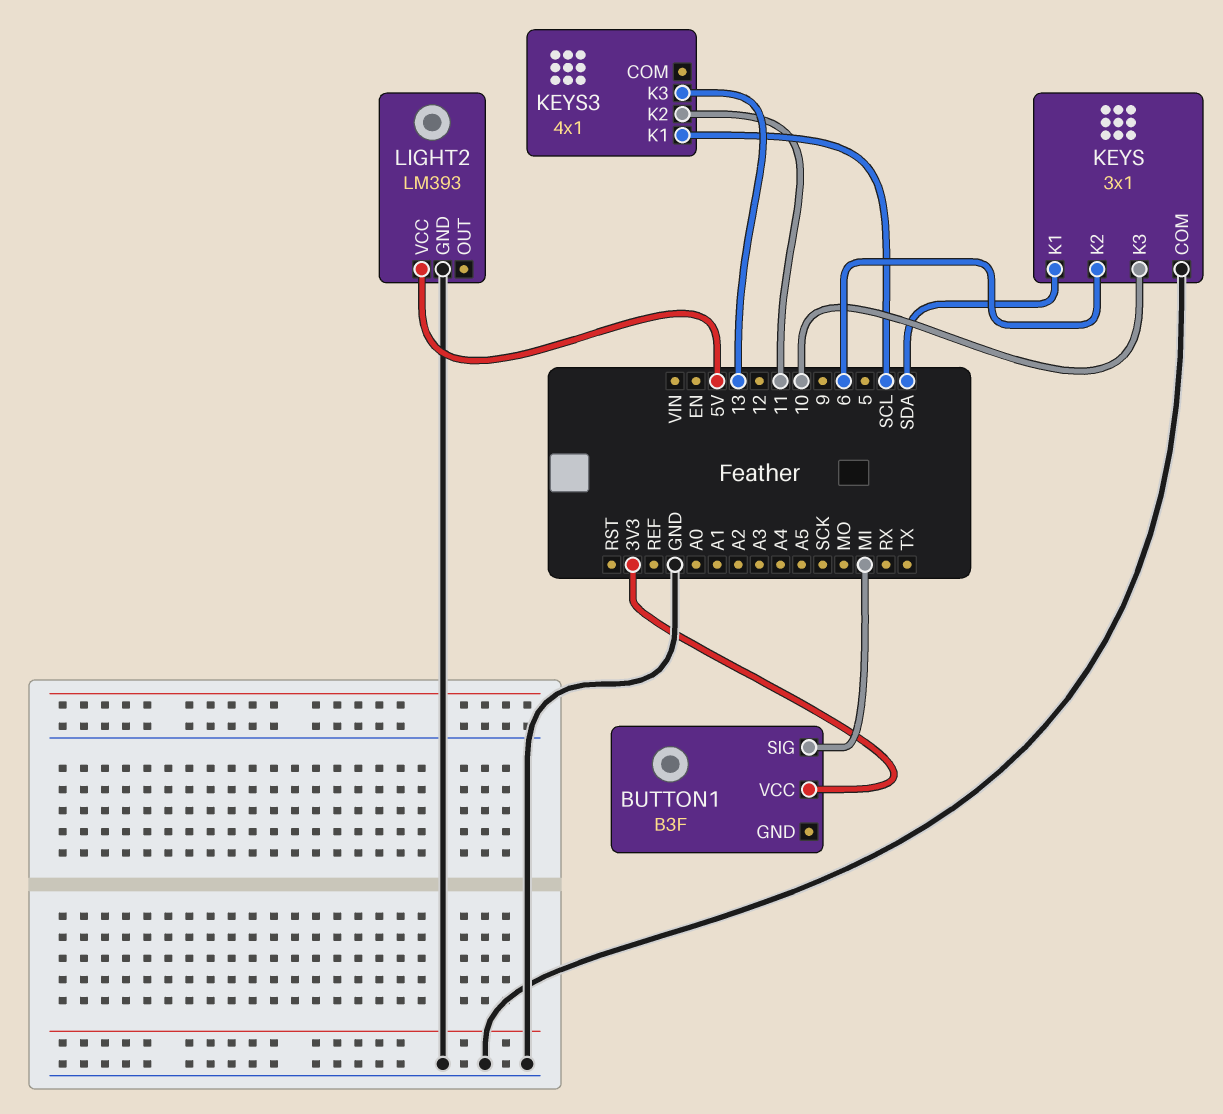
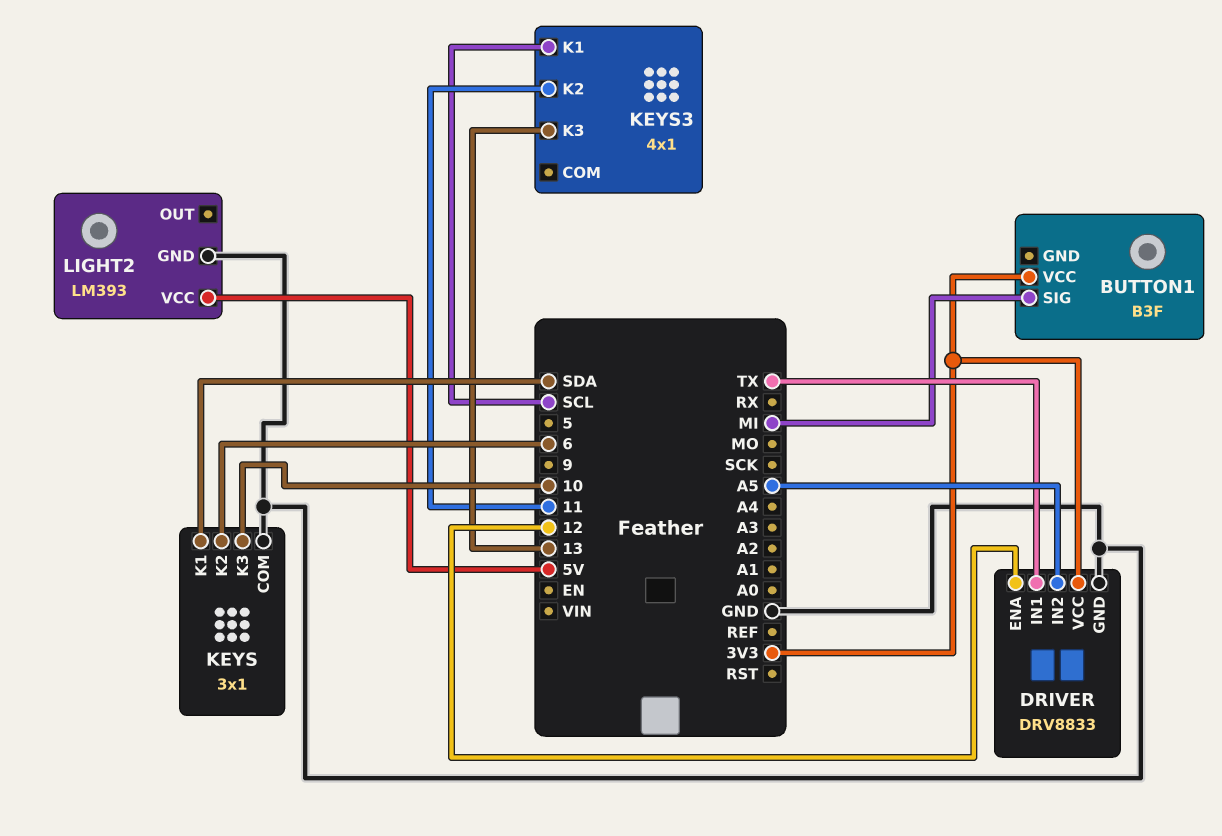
DRIVER: none -> DRV8833
DRIVER pin ENA: none -> 12
DRIVER pin GND: none -> GND
DRIVER pin IN1: none -> TX
DRIVER pin IN2: none -> A5
DRIVER pin VCC: none -> 3V3

